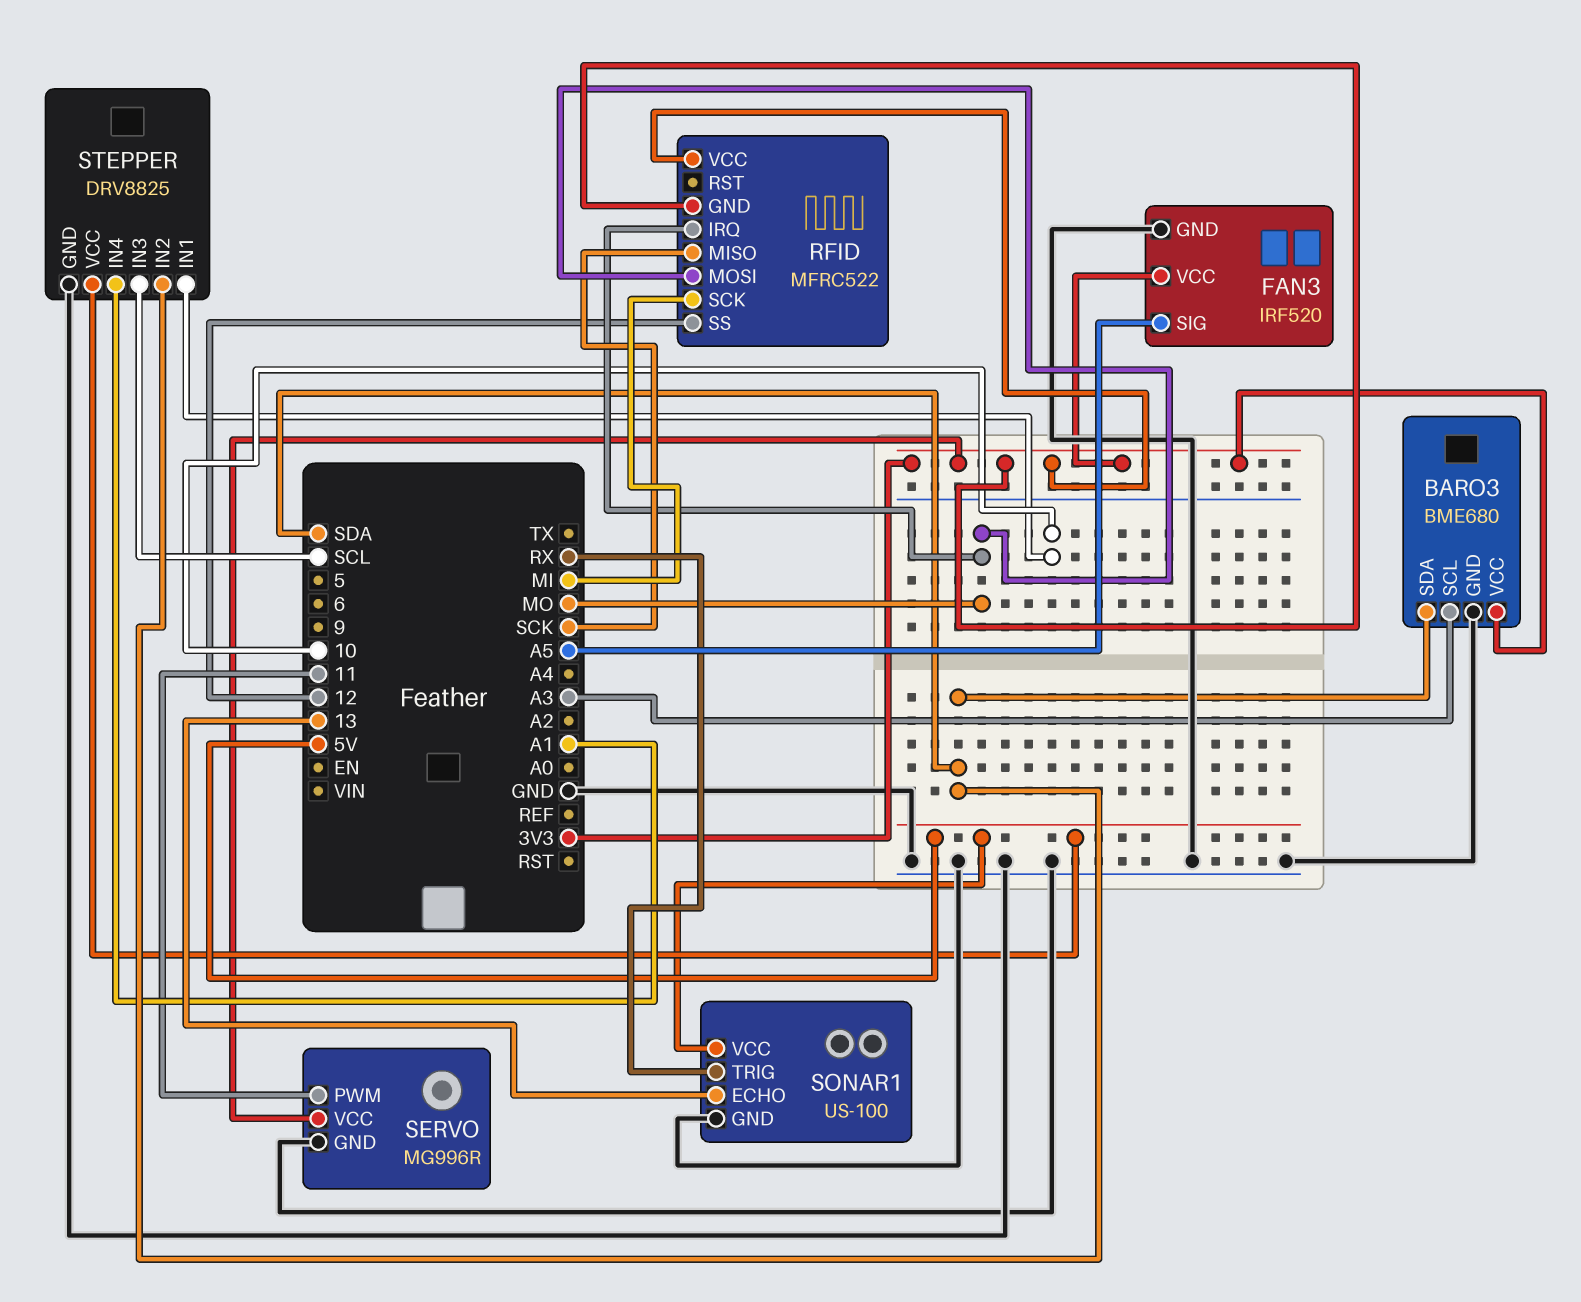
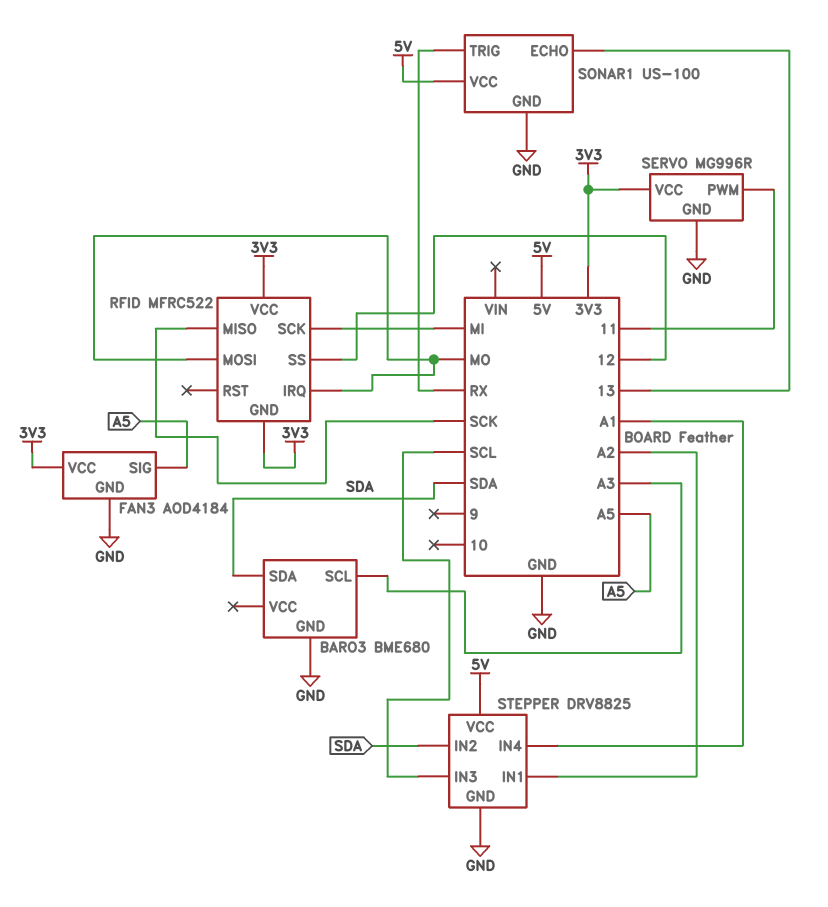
BARO3 pin VCC: 3V3 -> none
FAN3: IRF520 -> AOD4184
STEPPER pin IN1: 10 -> A2

